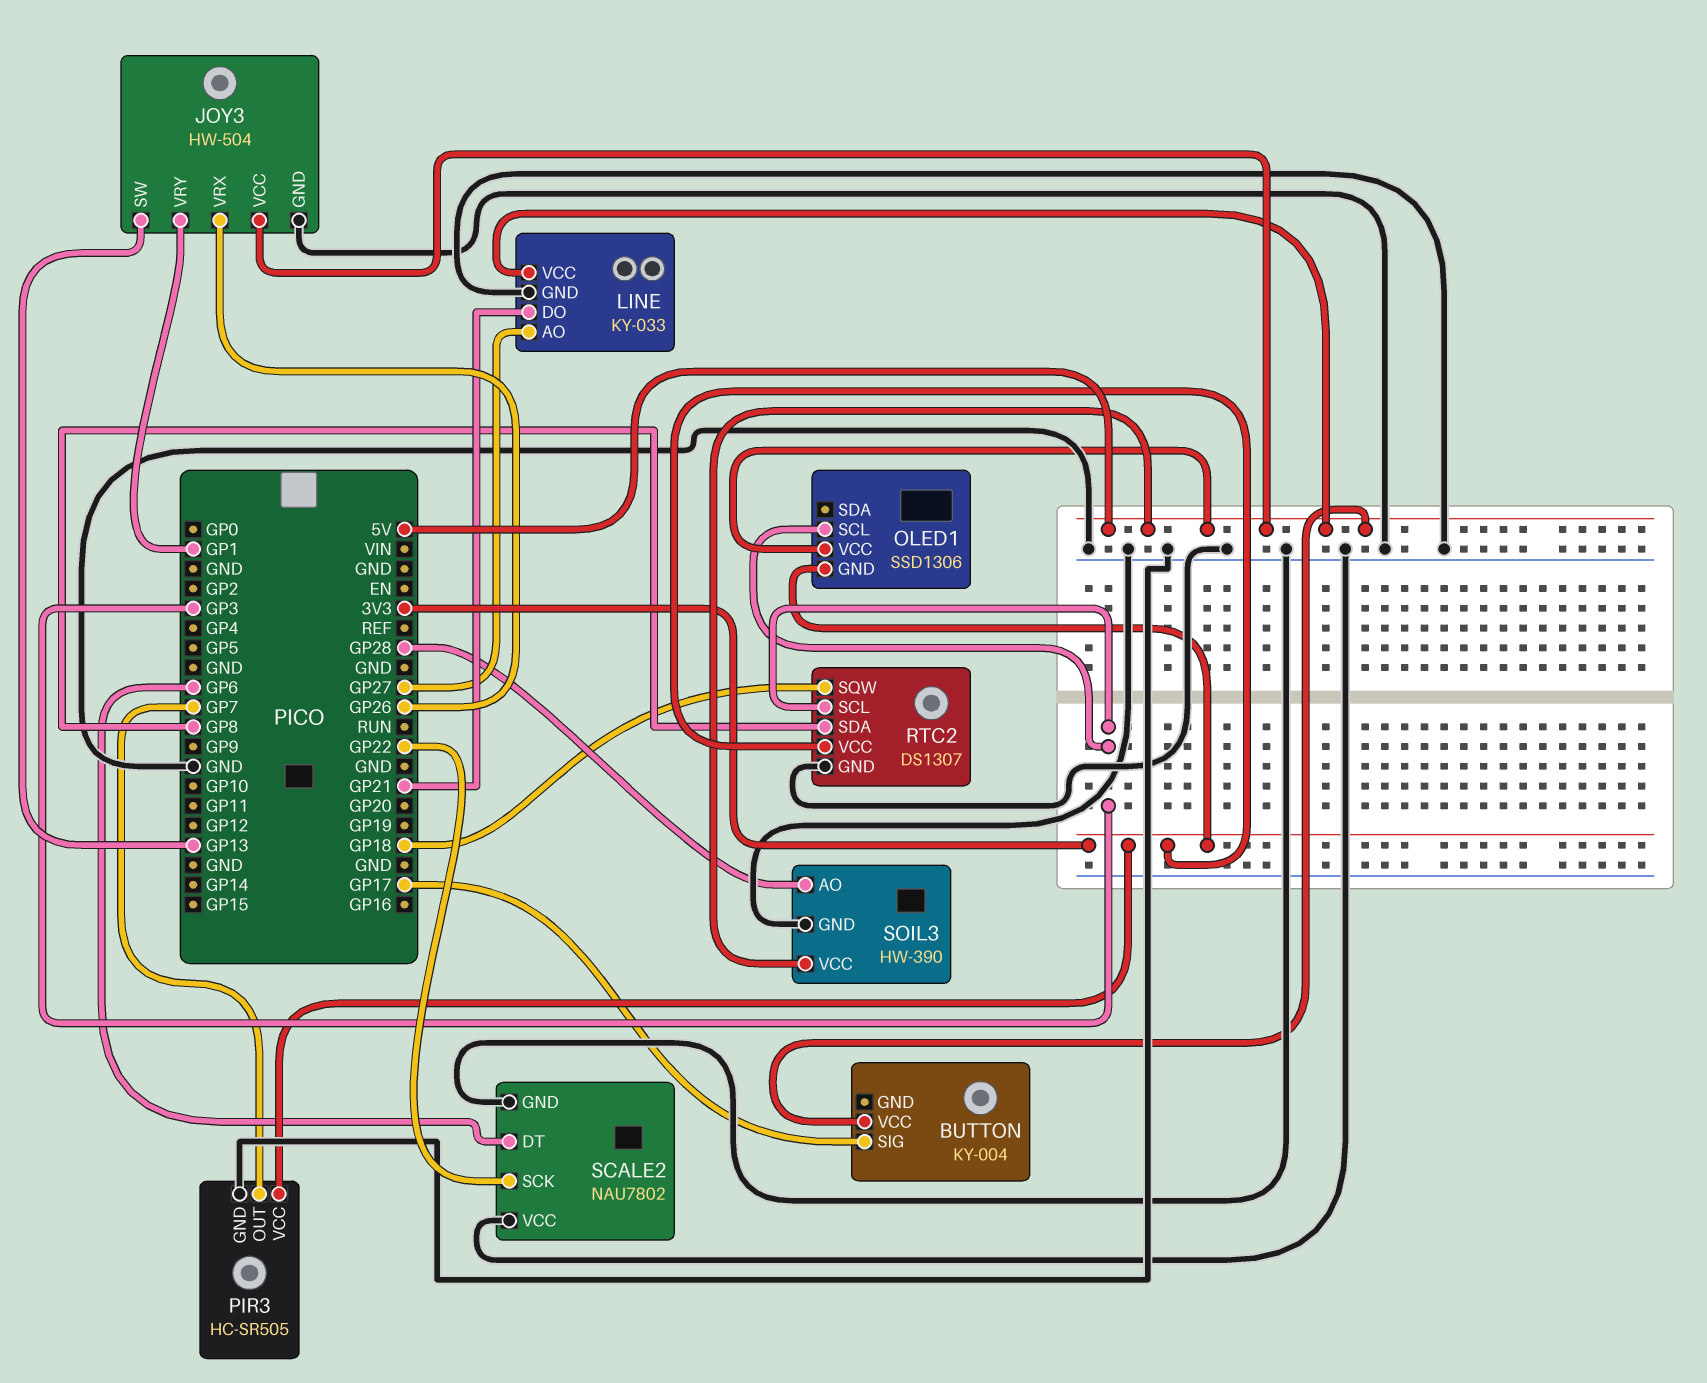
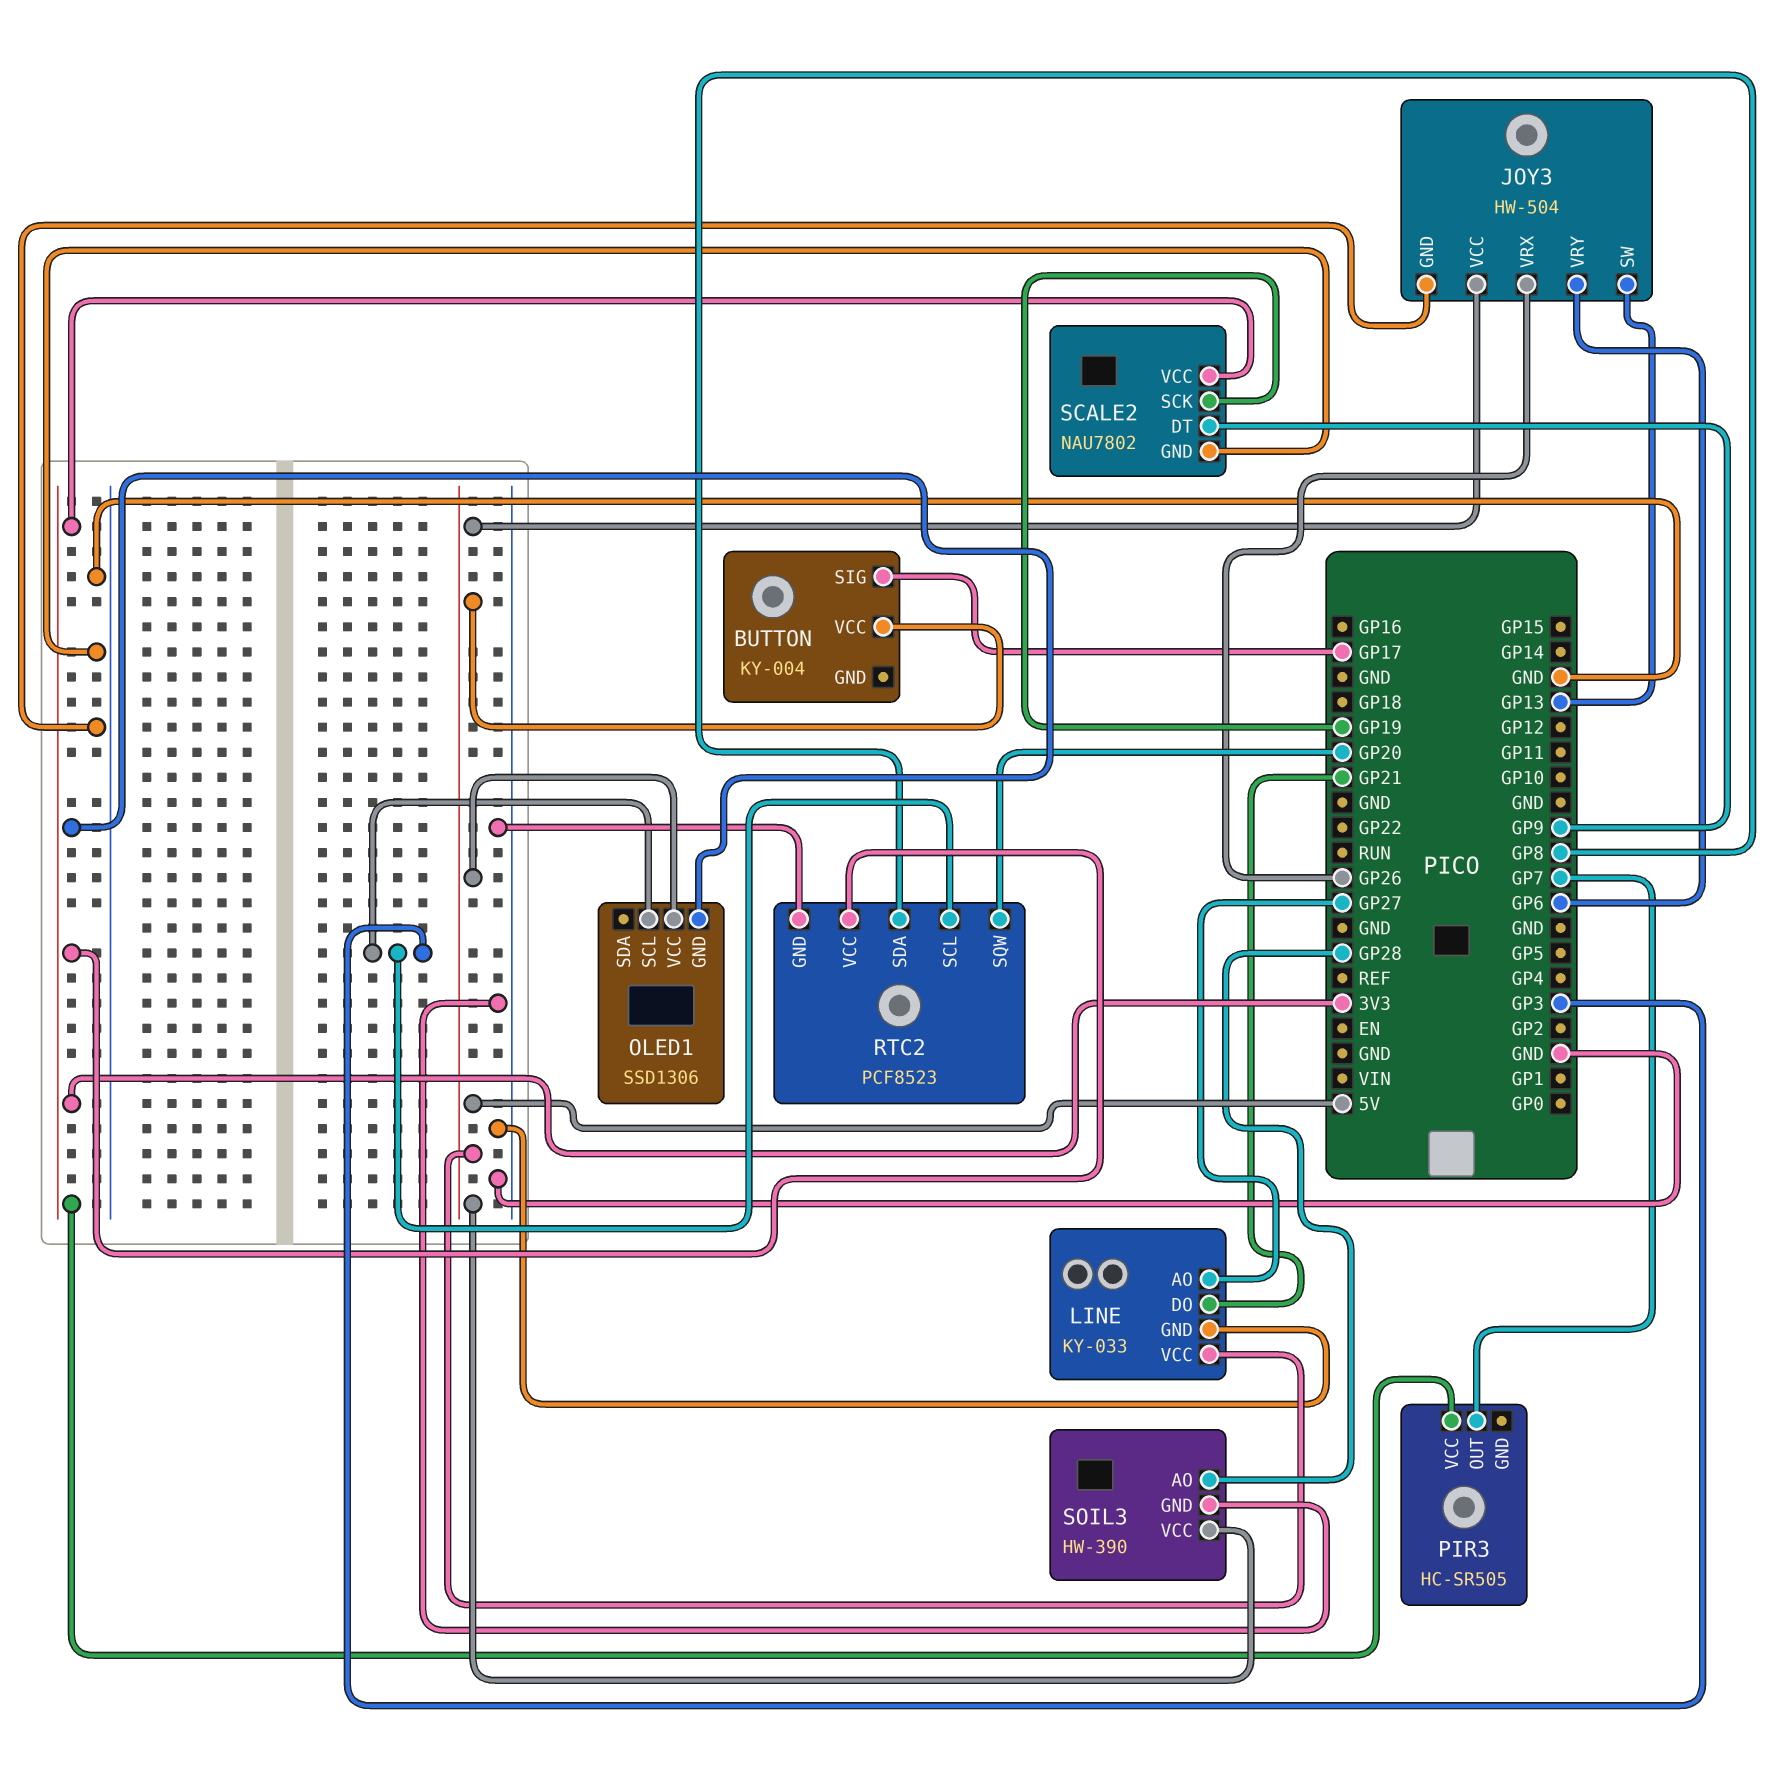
JOY3 pin VRY: GP1 -> GP6
PIR3 pin GND: GND -> none
RTC2: DS1307 -> PCF8523
RTC2 pin SQW: GP18 -> GP20
SCALE2 pin DT: GP6 -> GP9
SCALE2 pin SCK: GP22 -> GP19
SCALE2 pin VCC: GND -> 3V3

